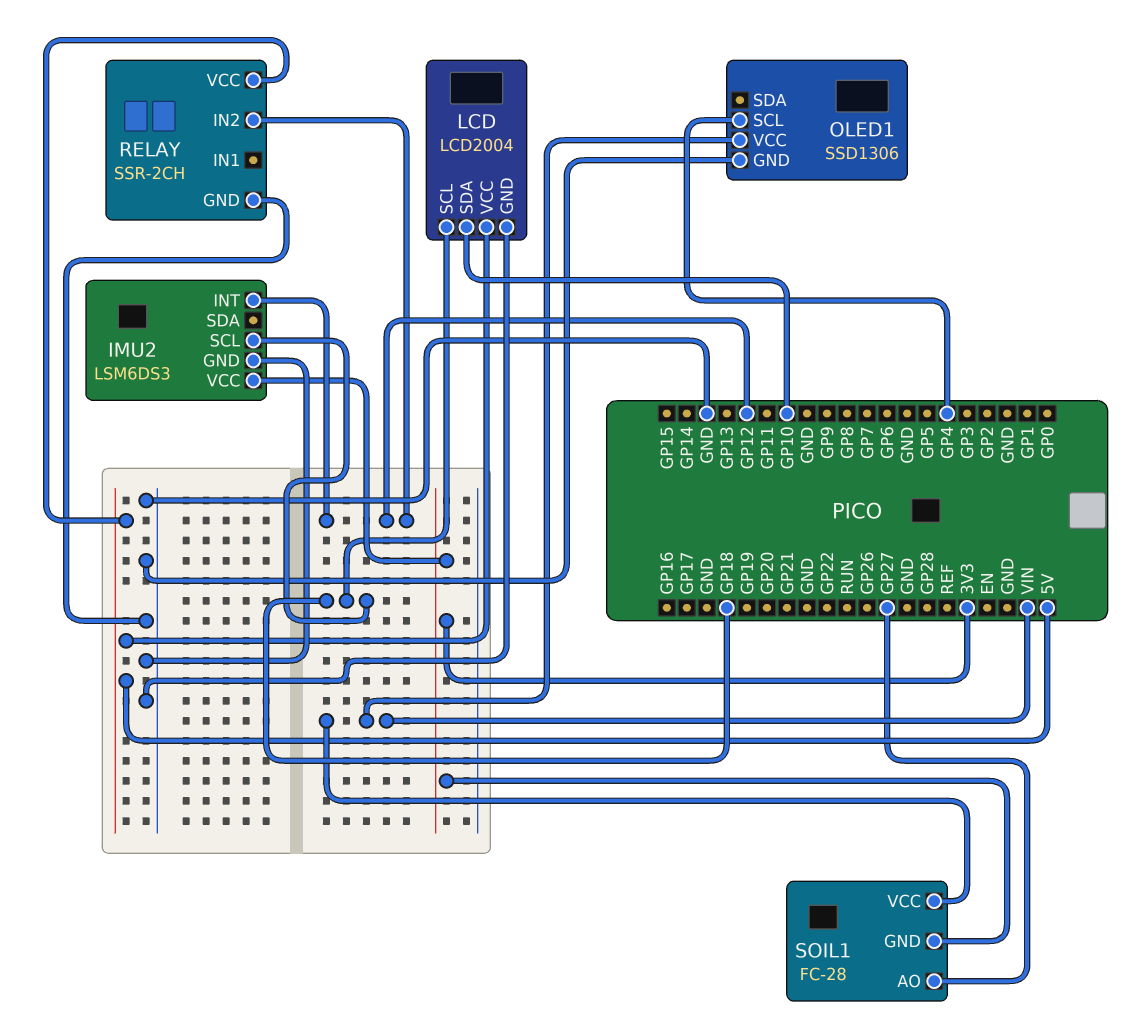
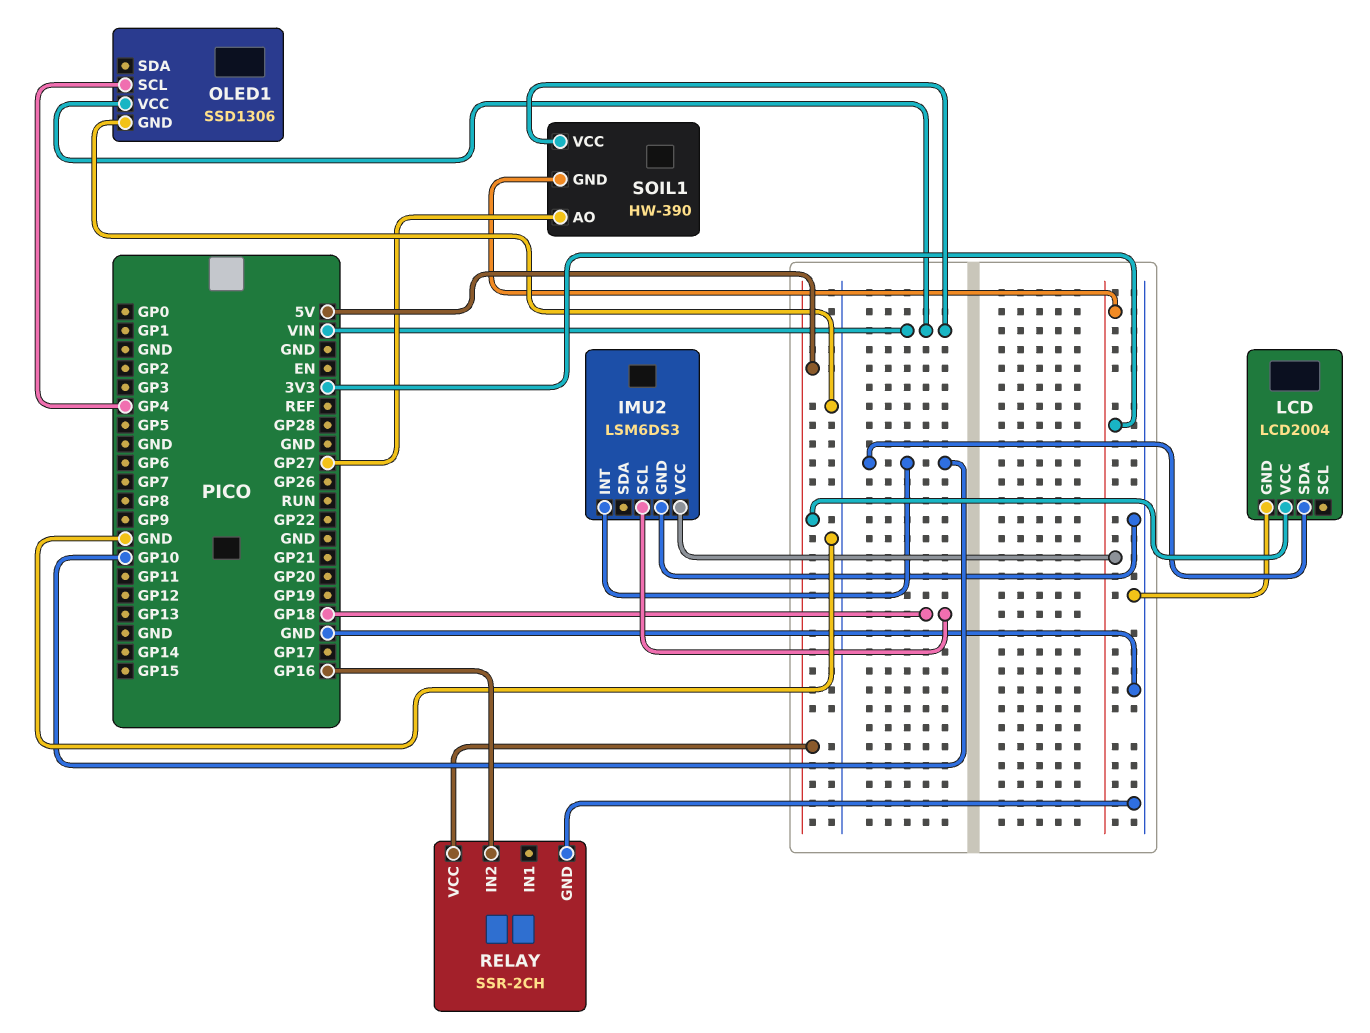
IMU2 pin INT: GP12 -> GP10
LCD pin SCL: GP18 -> none
RELAY pin IN2: GP12 -> GP16
SOIL1: FC-28 -> HW-390

